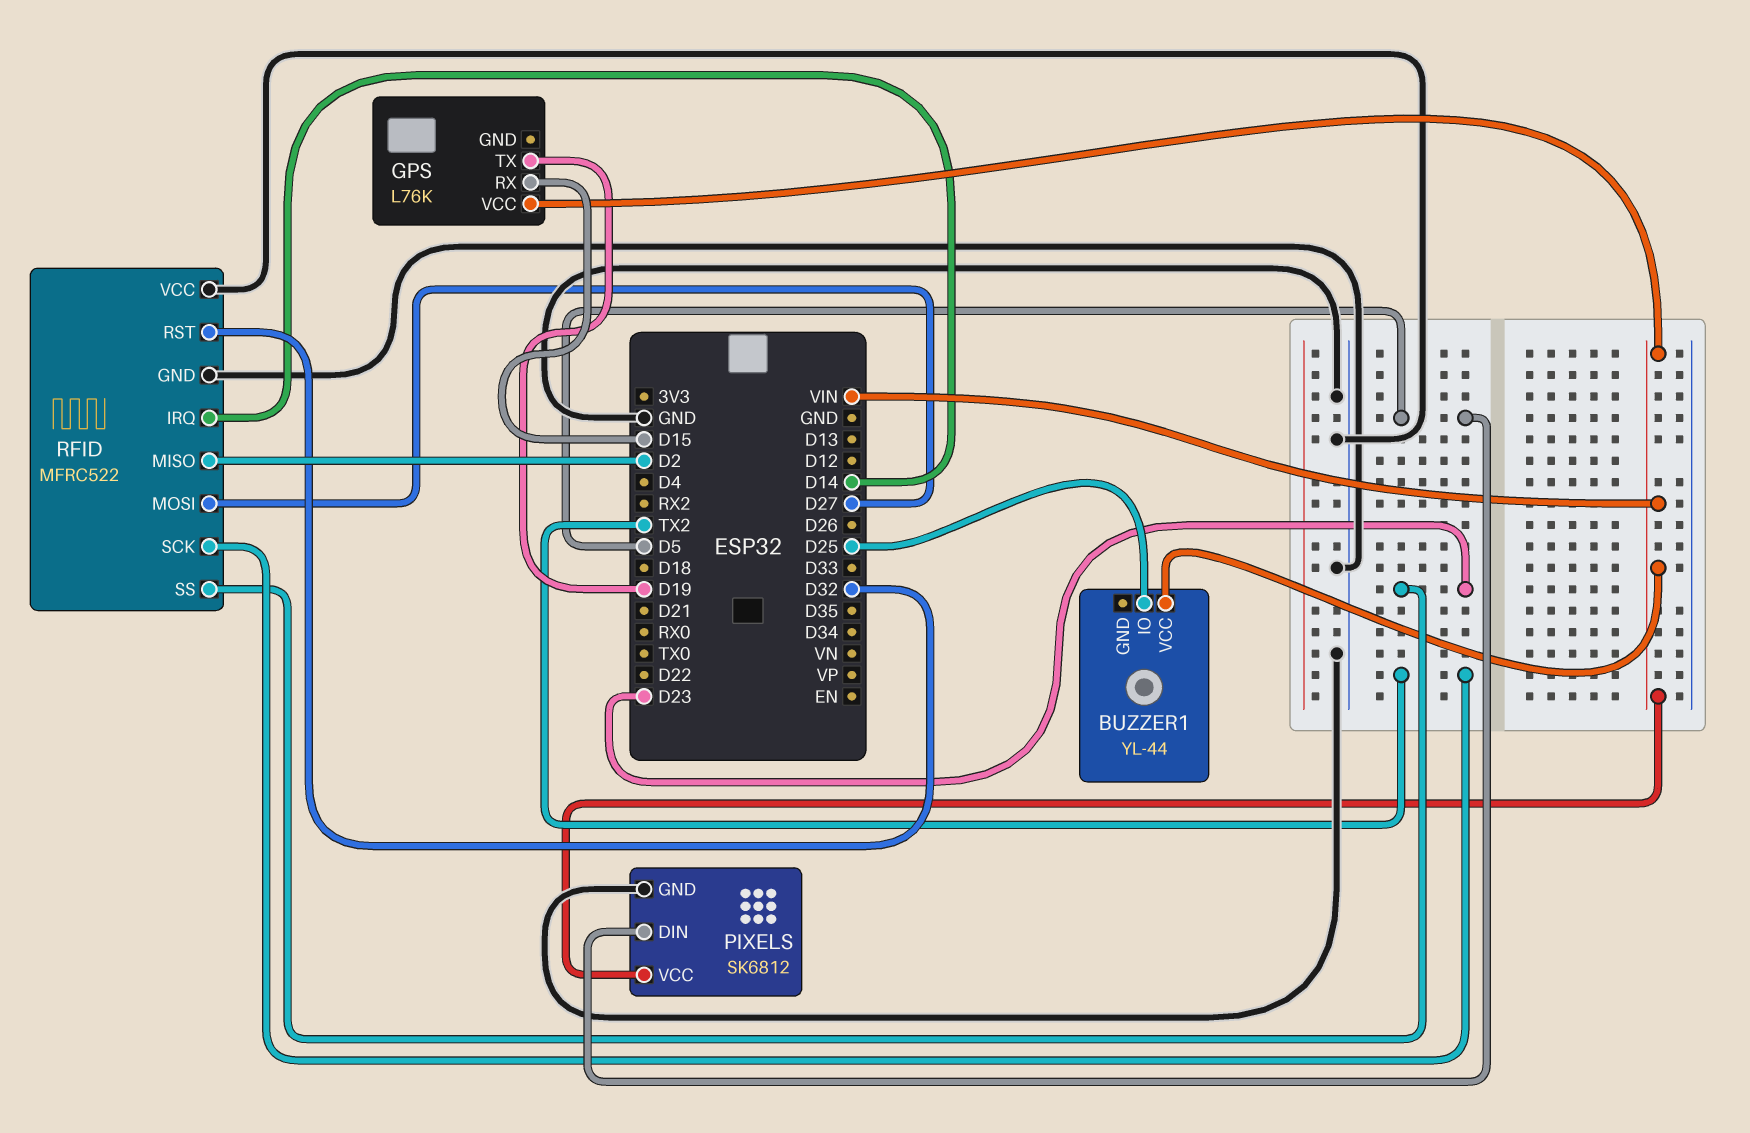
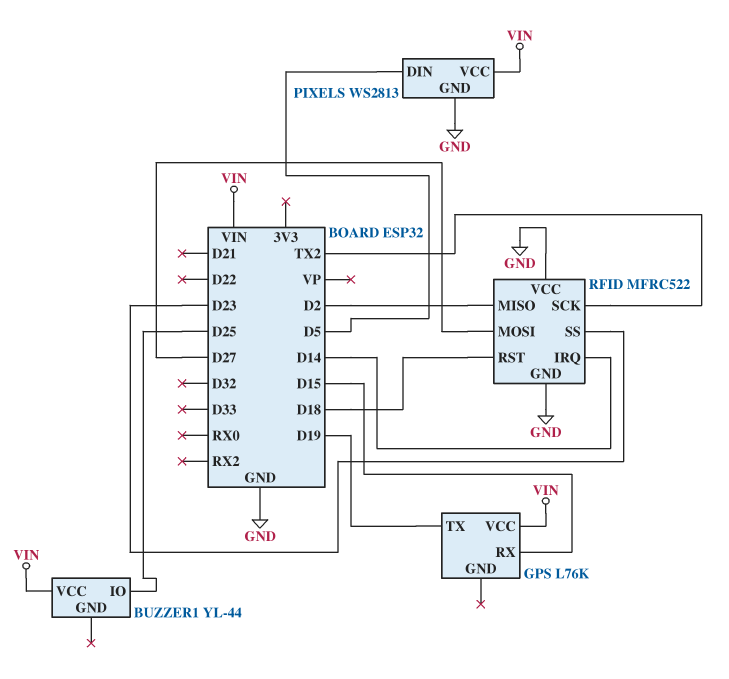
PIXELS: SK6812 -> WS2813
RFID pin RST: D32 -> D18

